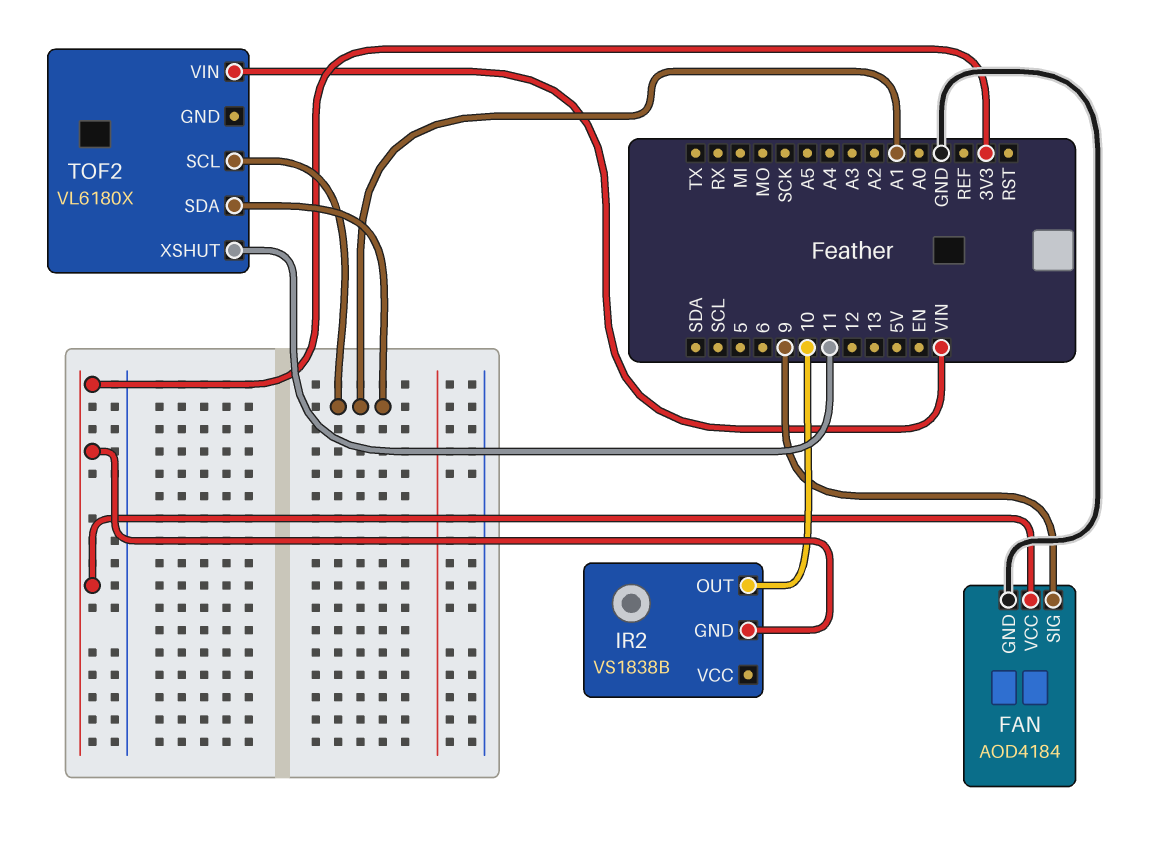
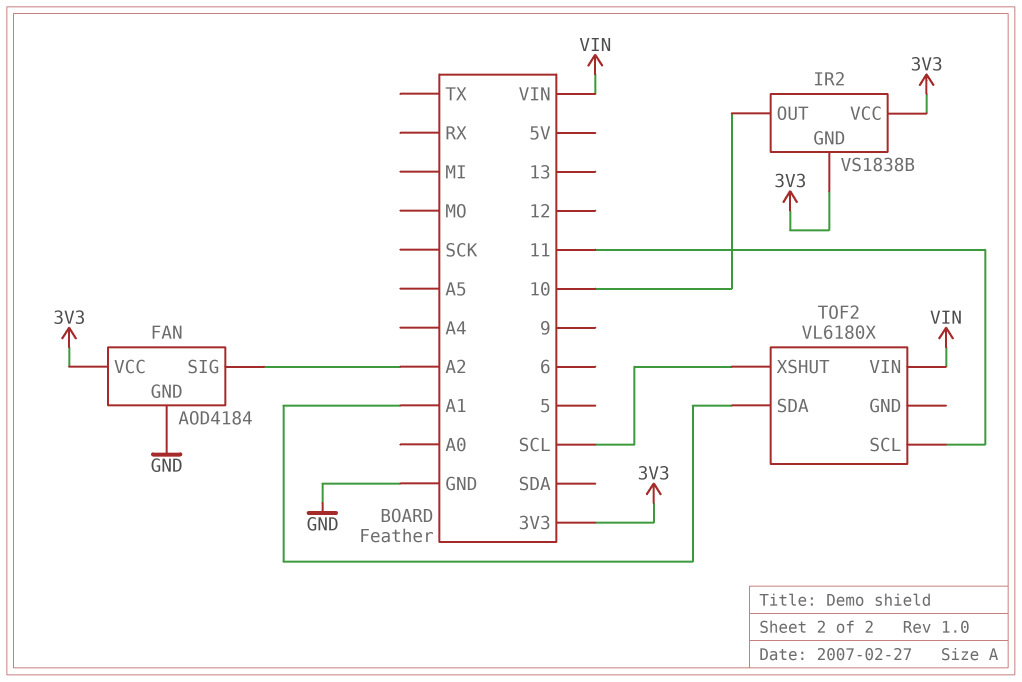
FAN pin SIG: 9 -> A2
IR2 pin VCC: none -> 3V3
TOF2 pin SCL: A1 -> 11
TOF2 pin XSHUT: 11 -> SCL

